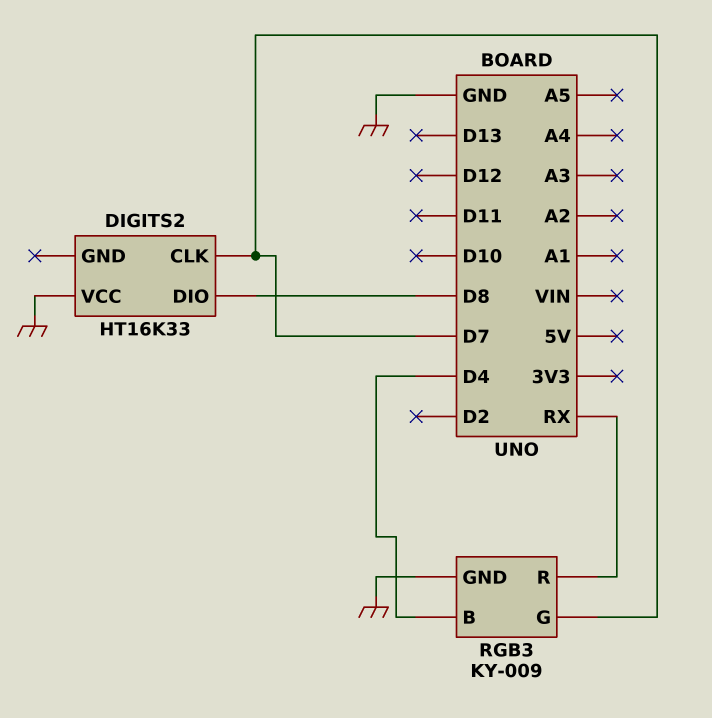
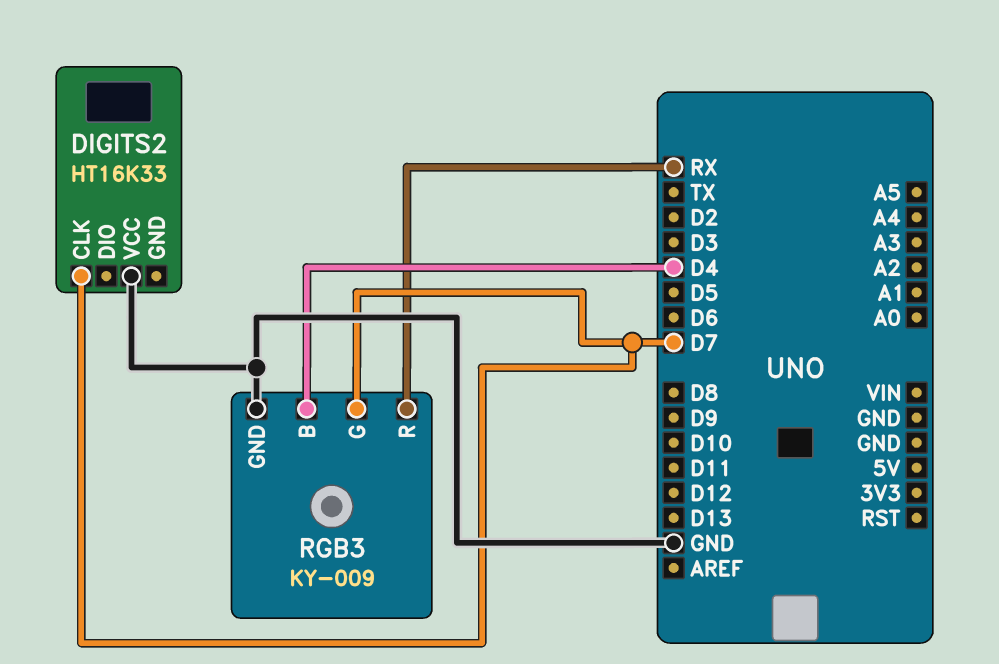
DIGITS2 pin DIO: D8 -> none

